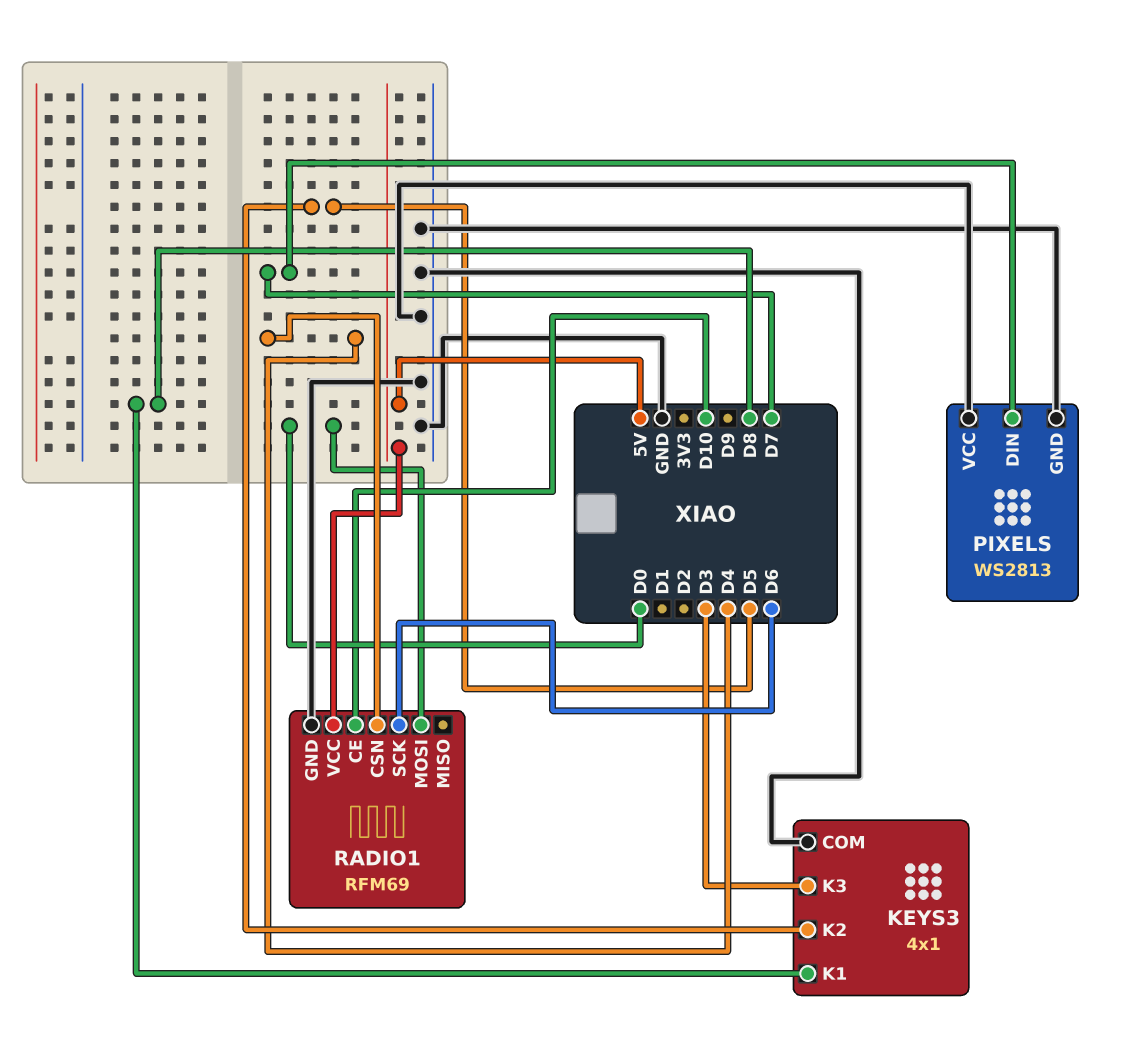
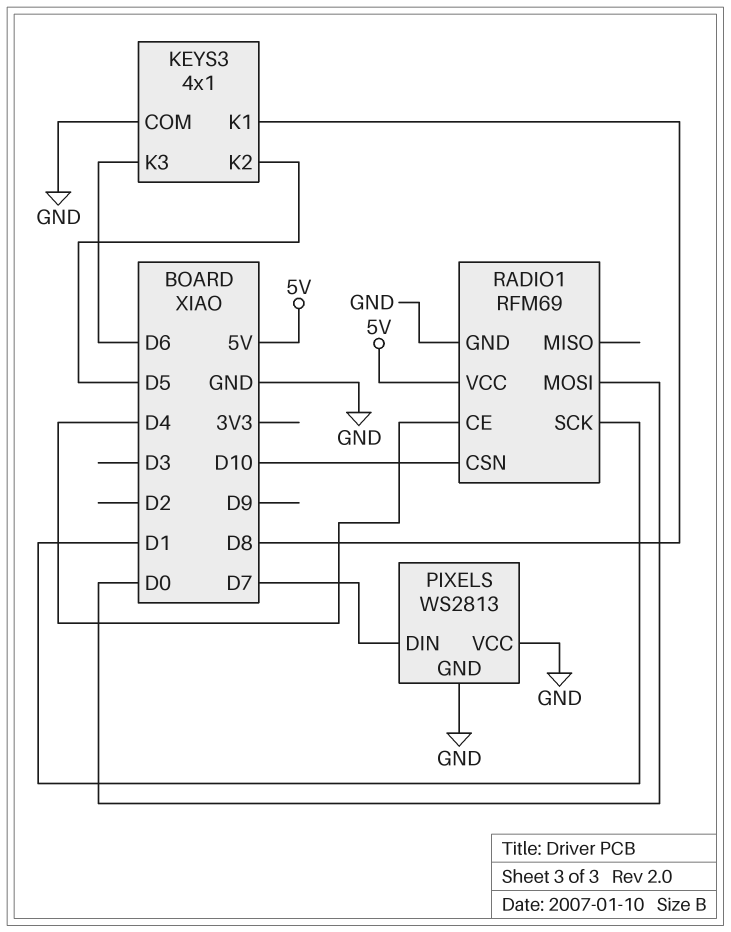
KEYS3 pin K3: D3 -> D6
RADIO1 pin CE: D10 -> D4
RADIO1 pin CSN: D4 -> D10
RADIO1 pin SCK: D6 -> D1

